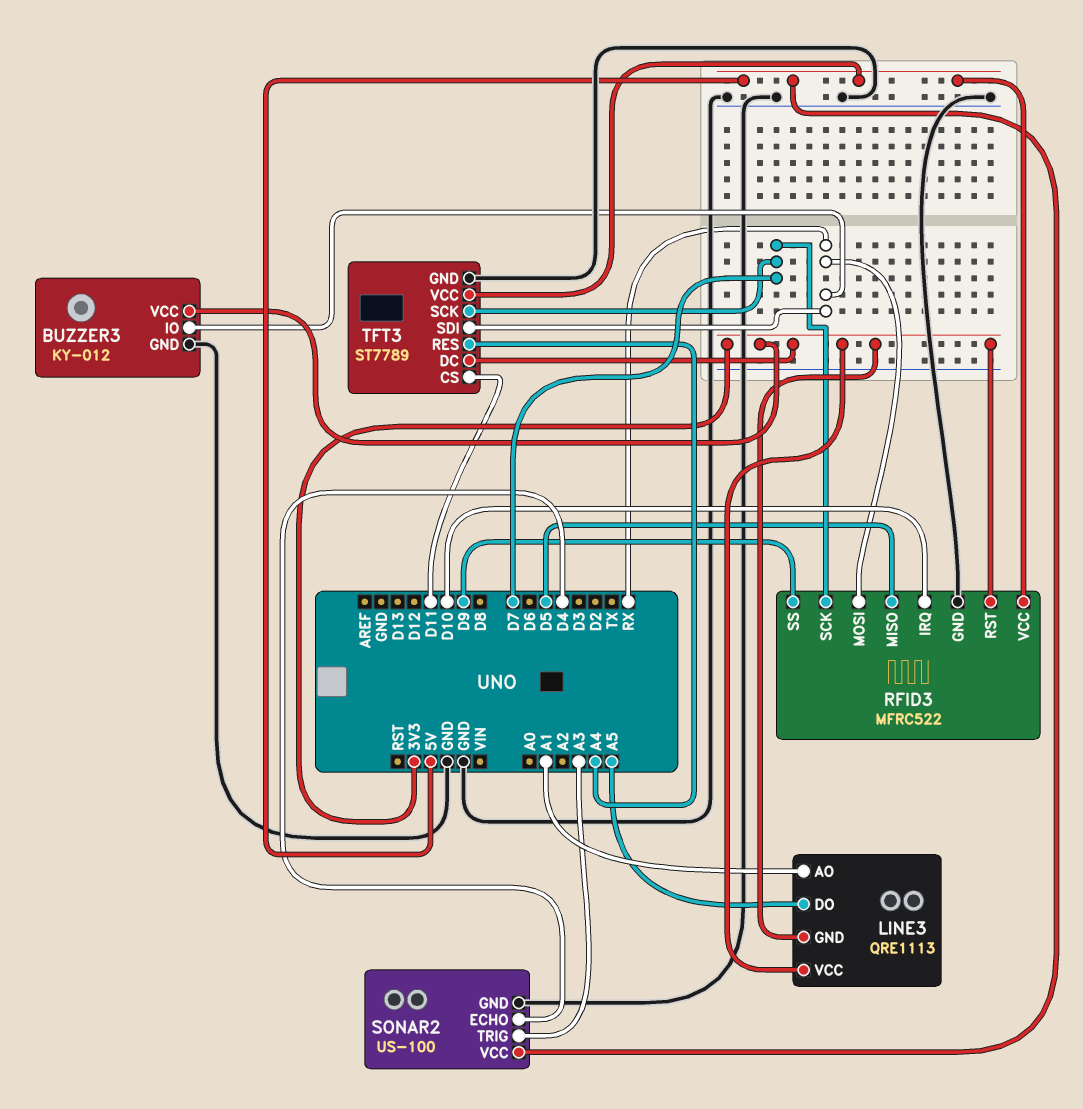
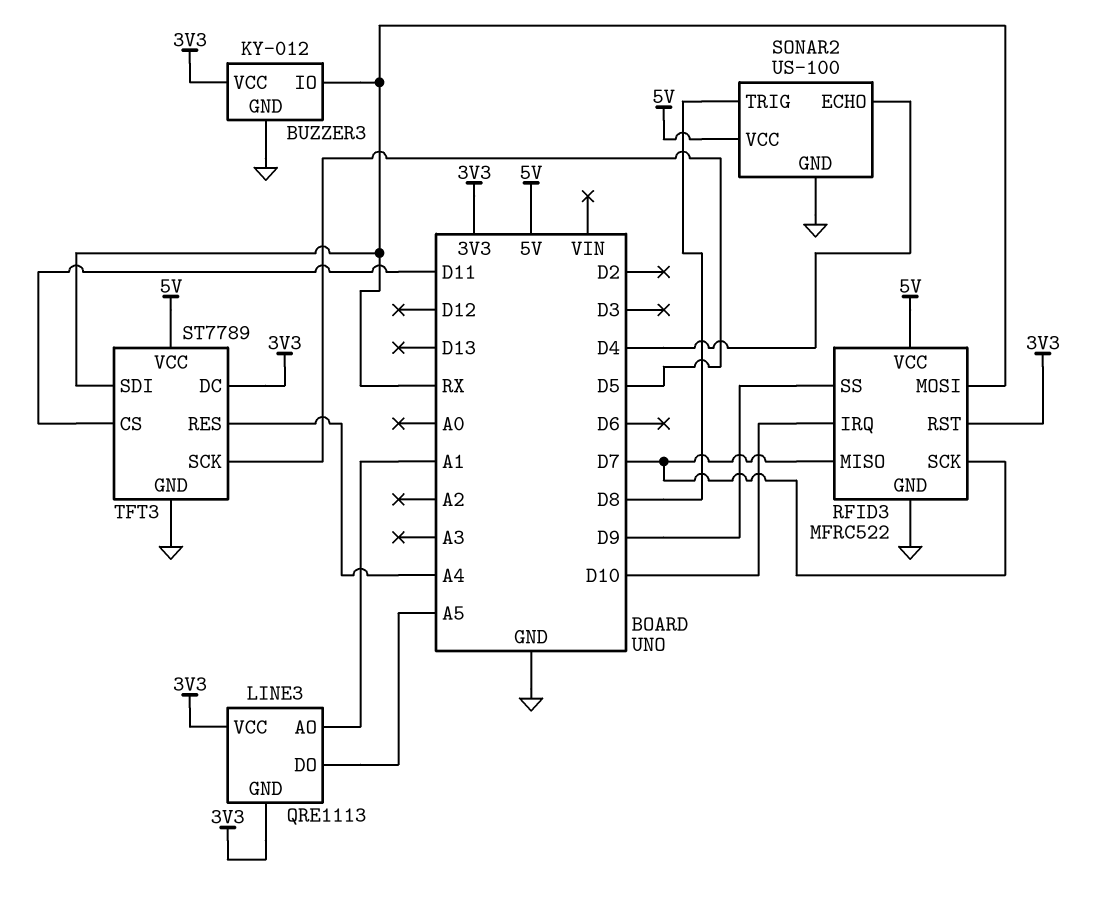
RFID3 pin MISO: D5 -> D7
SONAR2 pin TRIG: A3 -> D8
TFT3 pin SCK: D7 -> D5

